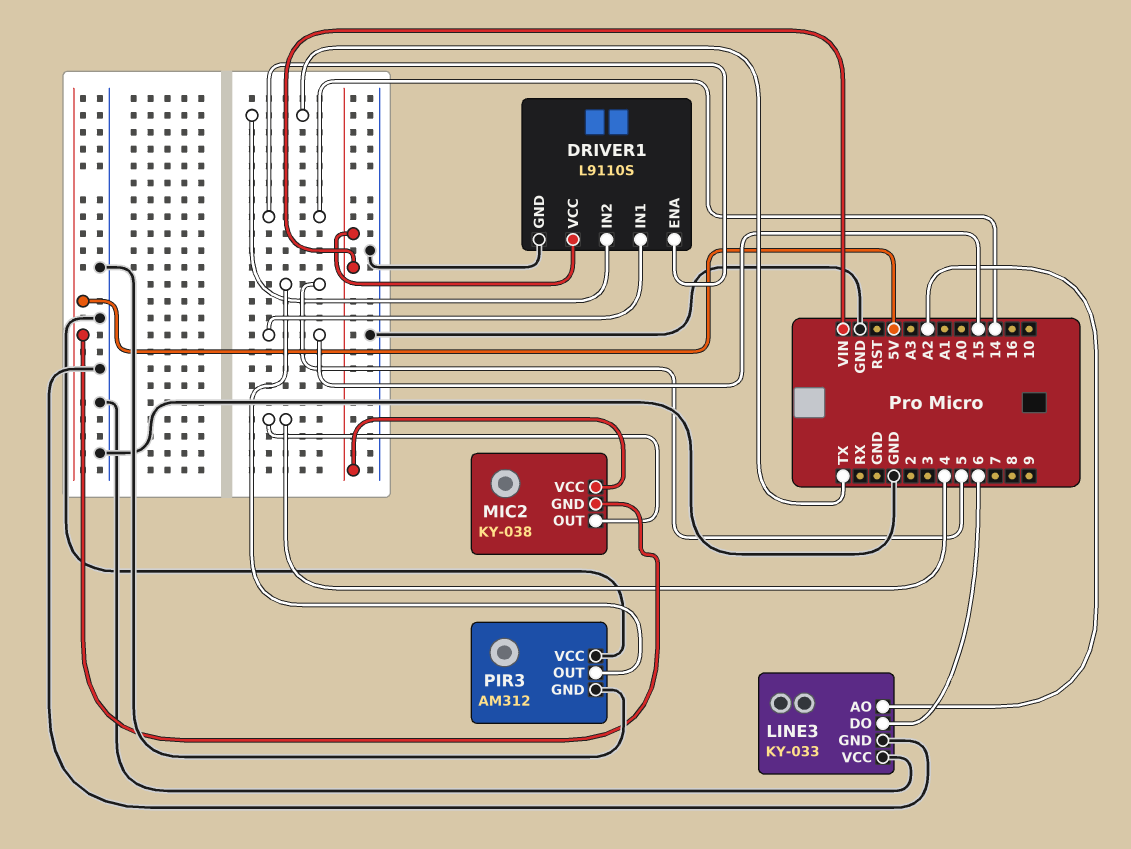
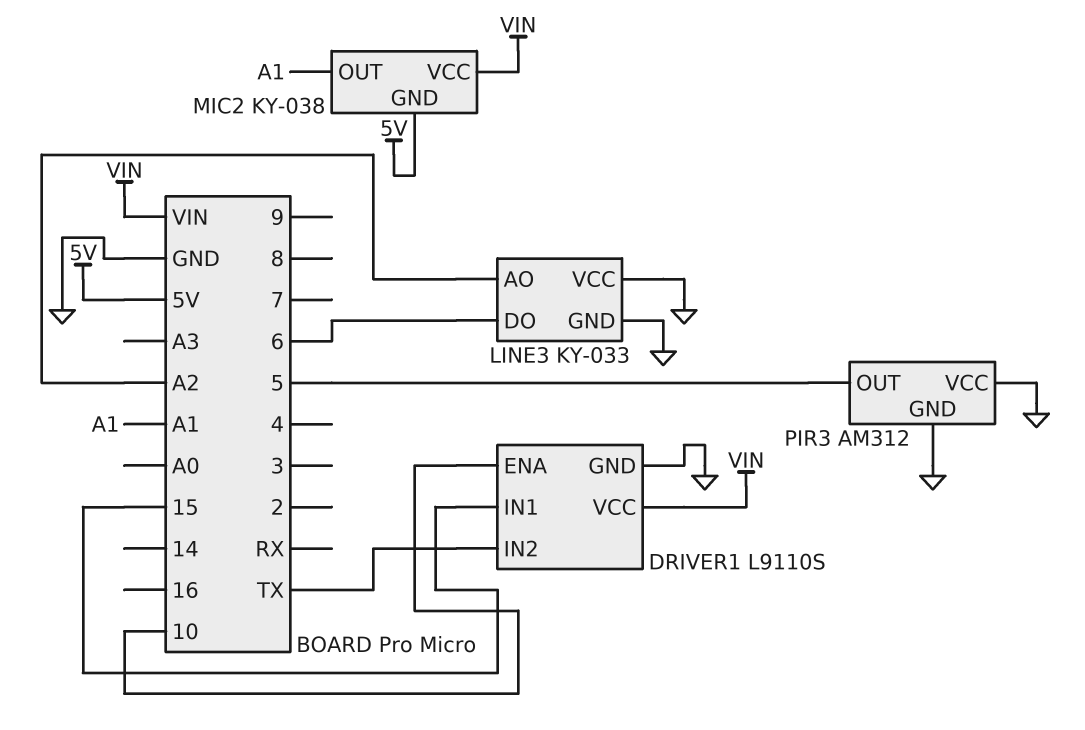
DRIVER1 pin ENA: 14 -> 10
MIC2 pin OUT: 4 -> A1

